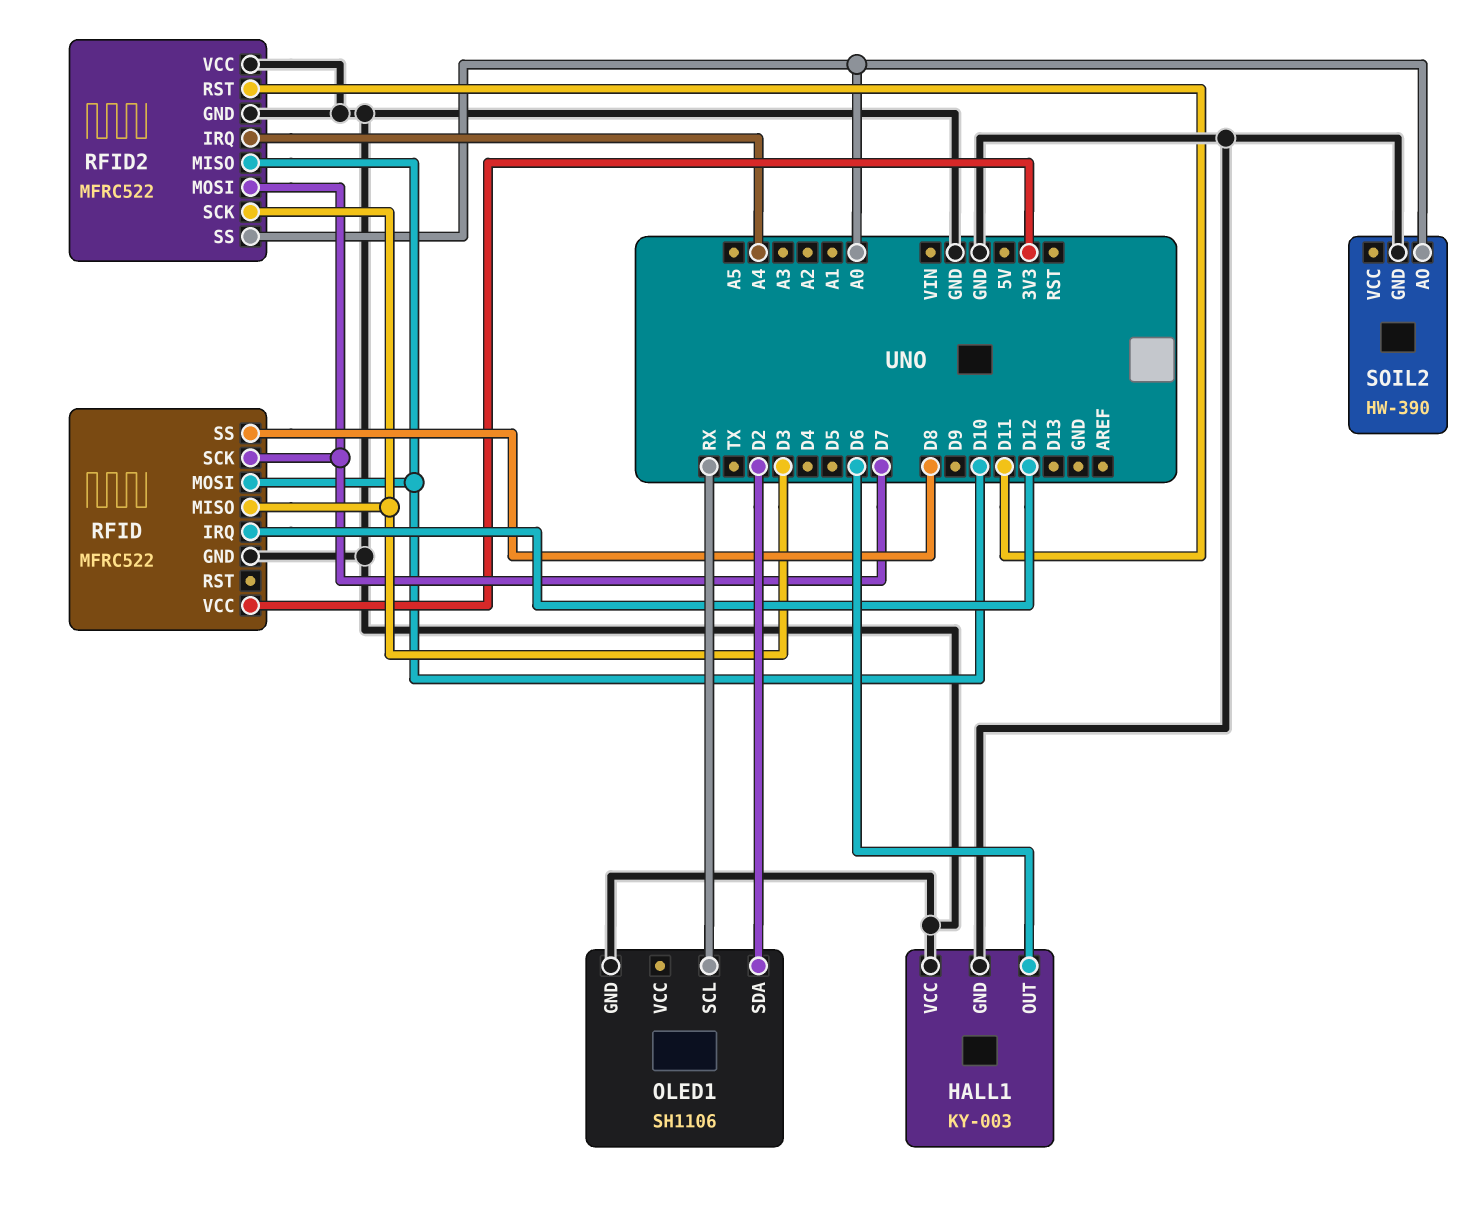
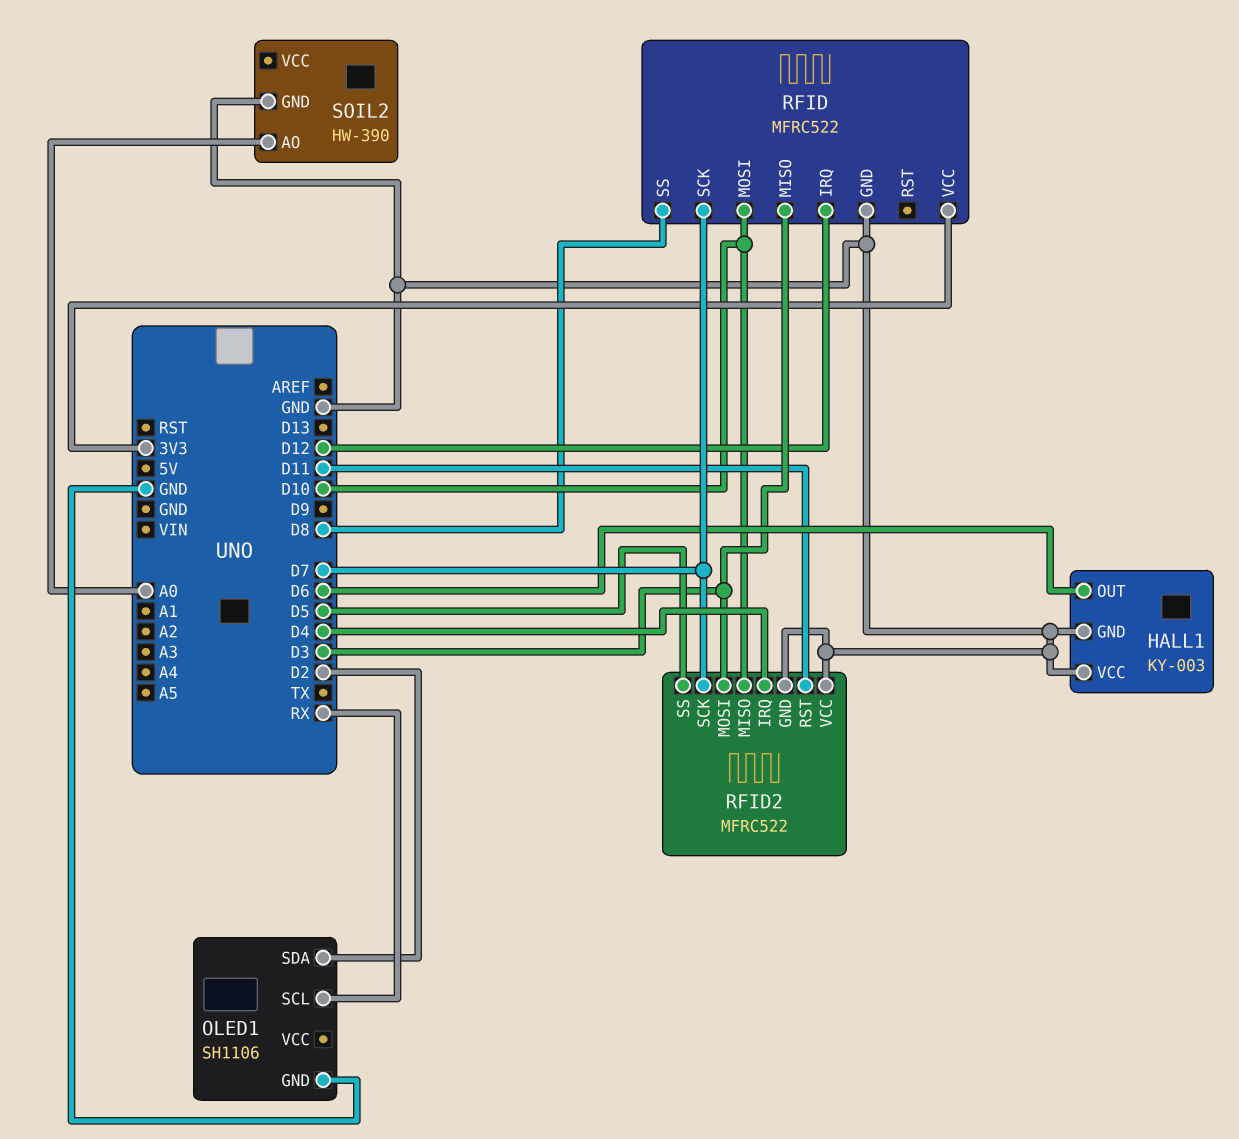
RFID2 pin IRQ: A4 -> D4
RFID2 pin MOSI: D7 -> D3
RFID2 pin SCK: D3 -> D7
RFID2 pin SS: A0 -> D5

